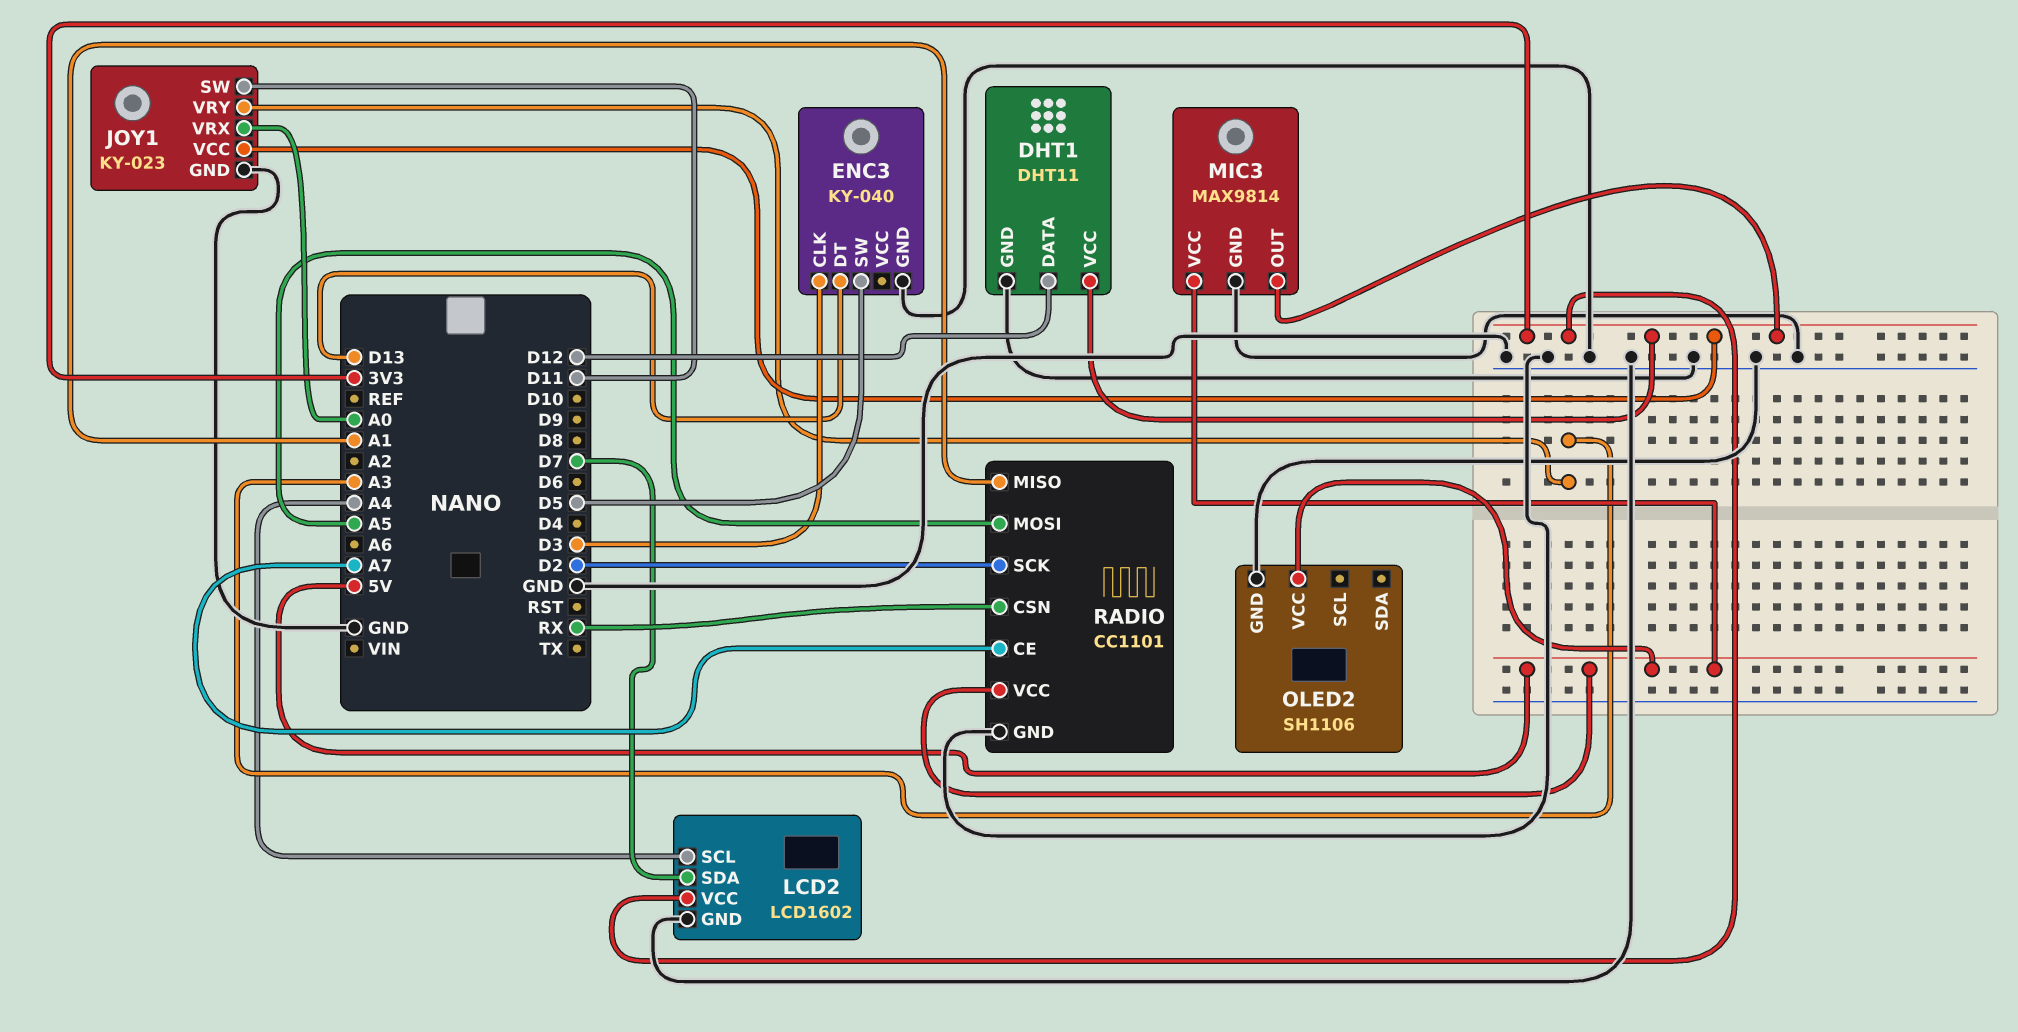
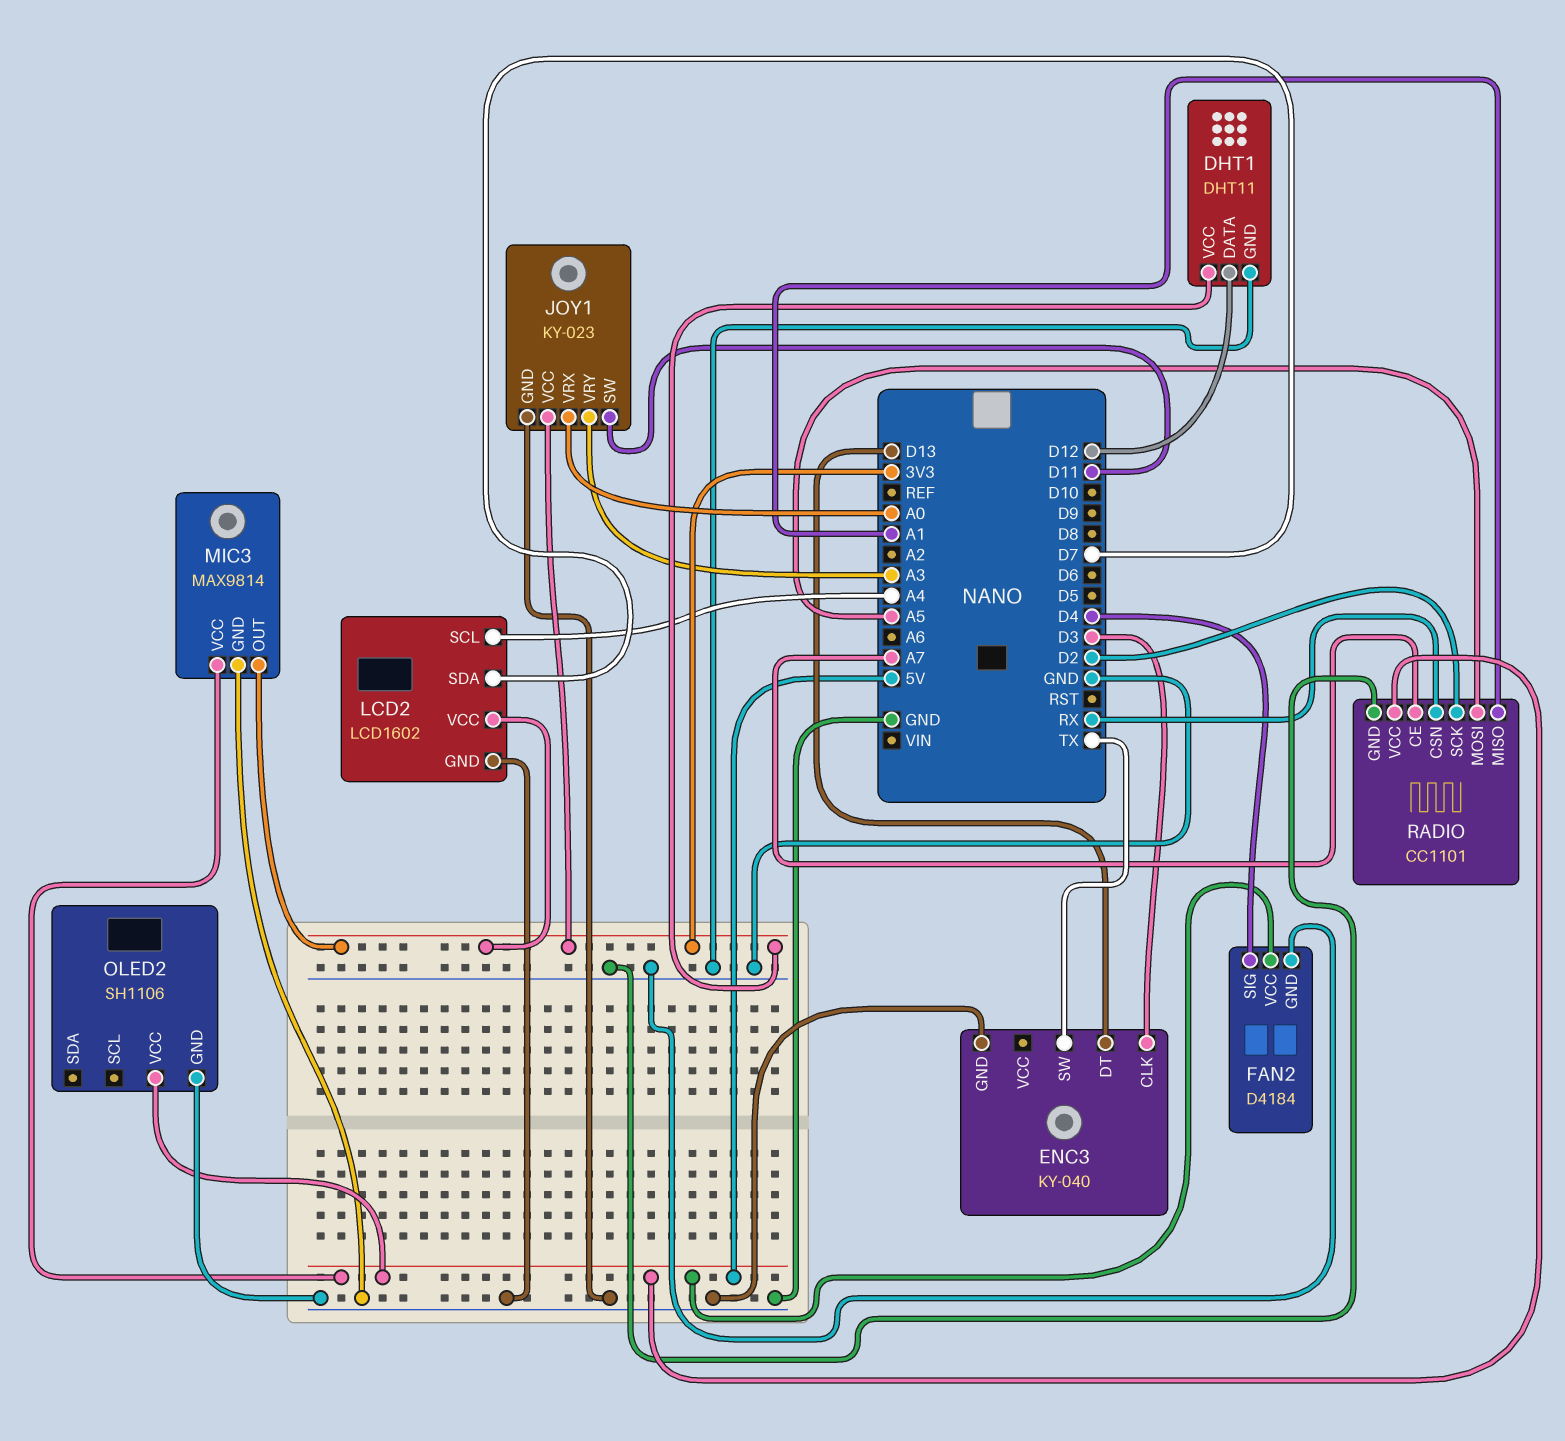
ENC3 pin SW: D5 -> TX
FAN2: none -> D4184
FAN2 pin GND: none -> GND
FAN2 pin SIG: none -> D4
FAN2 pin VCC: none -> 5V

